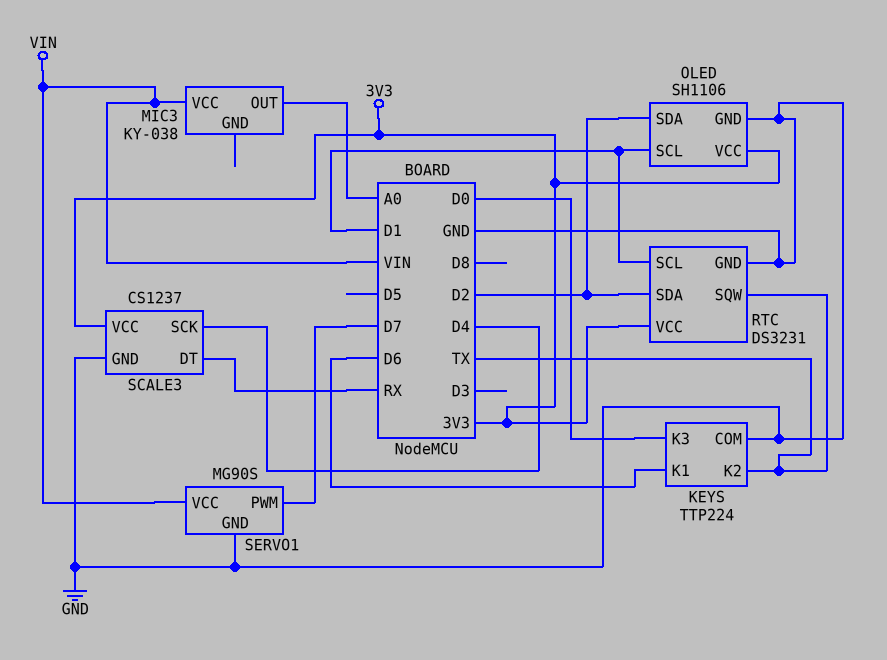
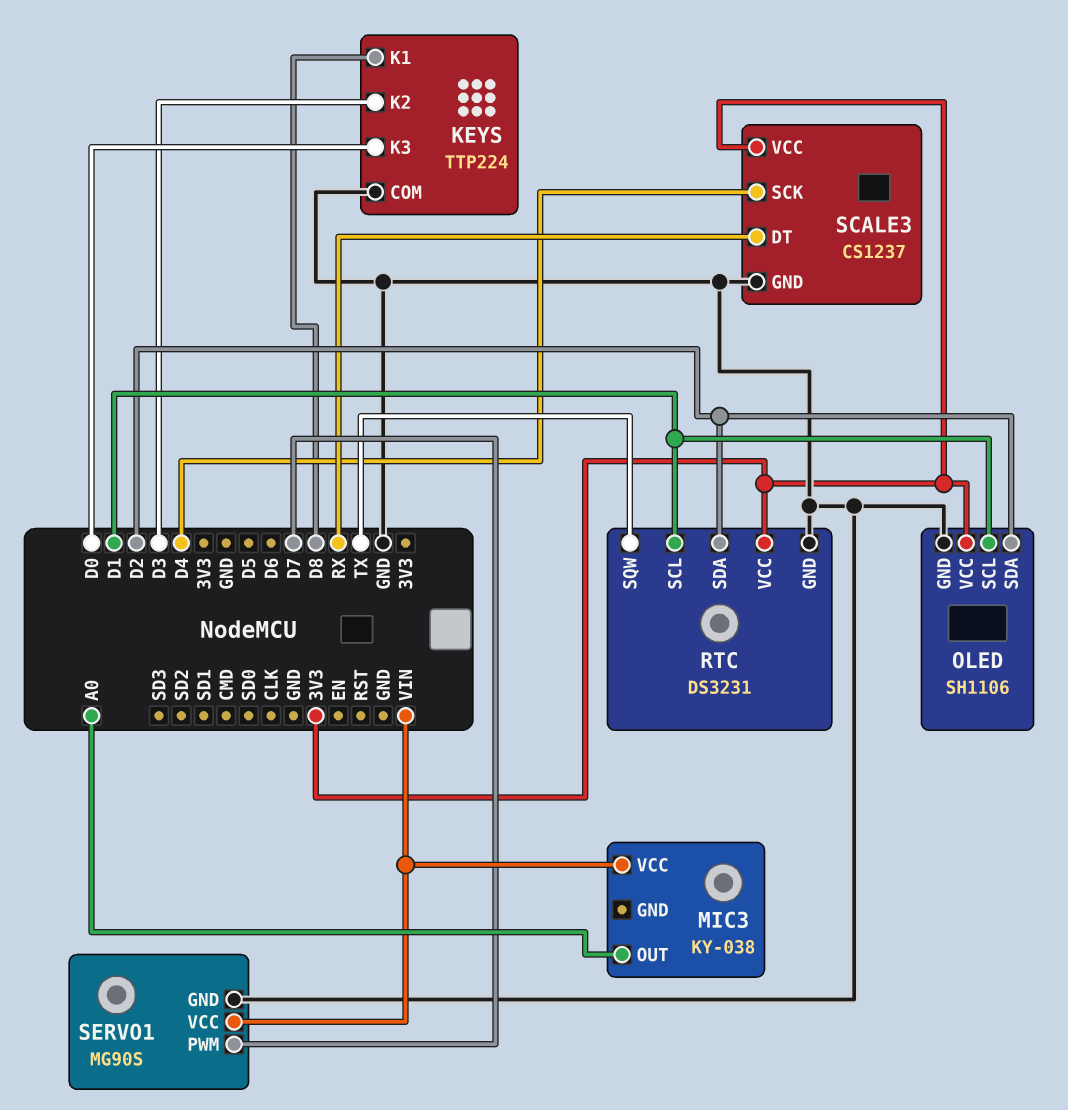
KEYS pin K1: D6 -> D8
KEYS pin K2: TX -> D3

